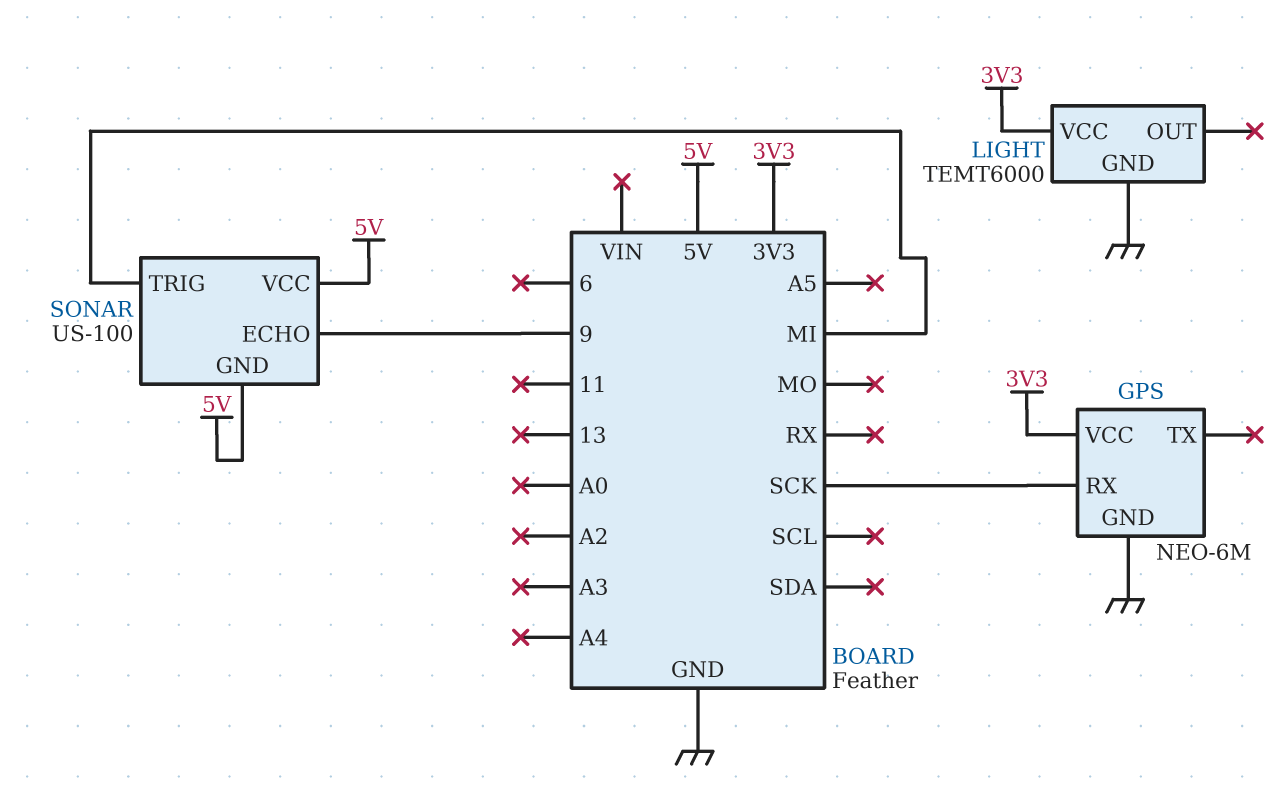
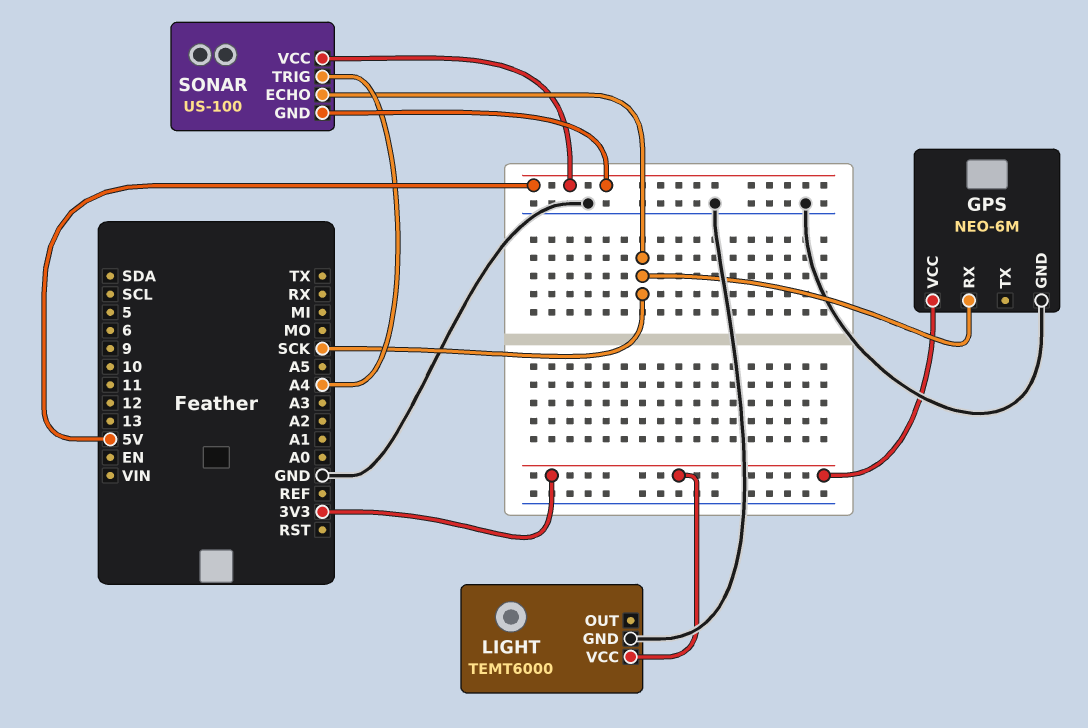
SONAR pin ECHO: 9 -> SCK
SONAR pin TRIG: MI -> A4

